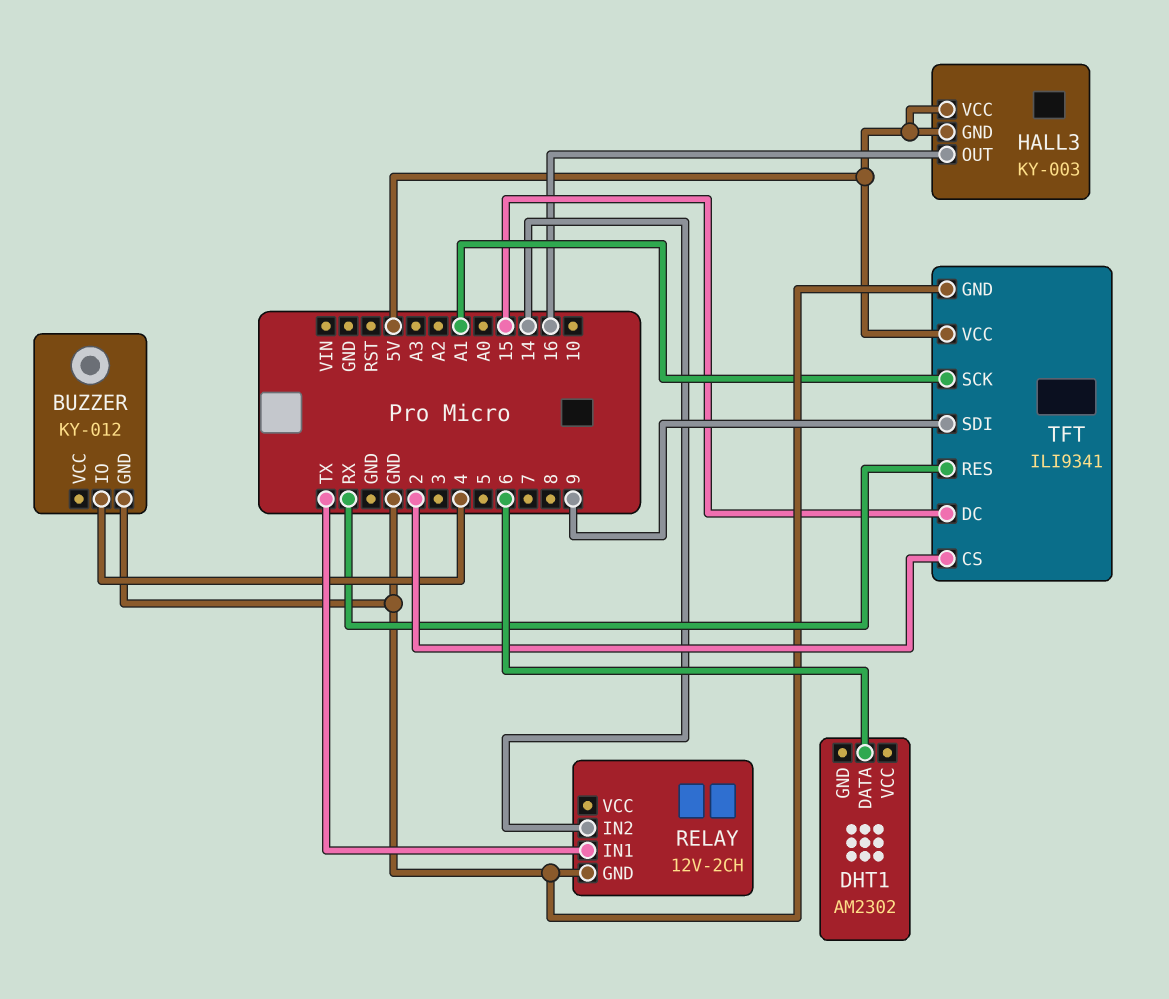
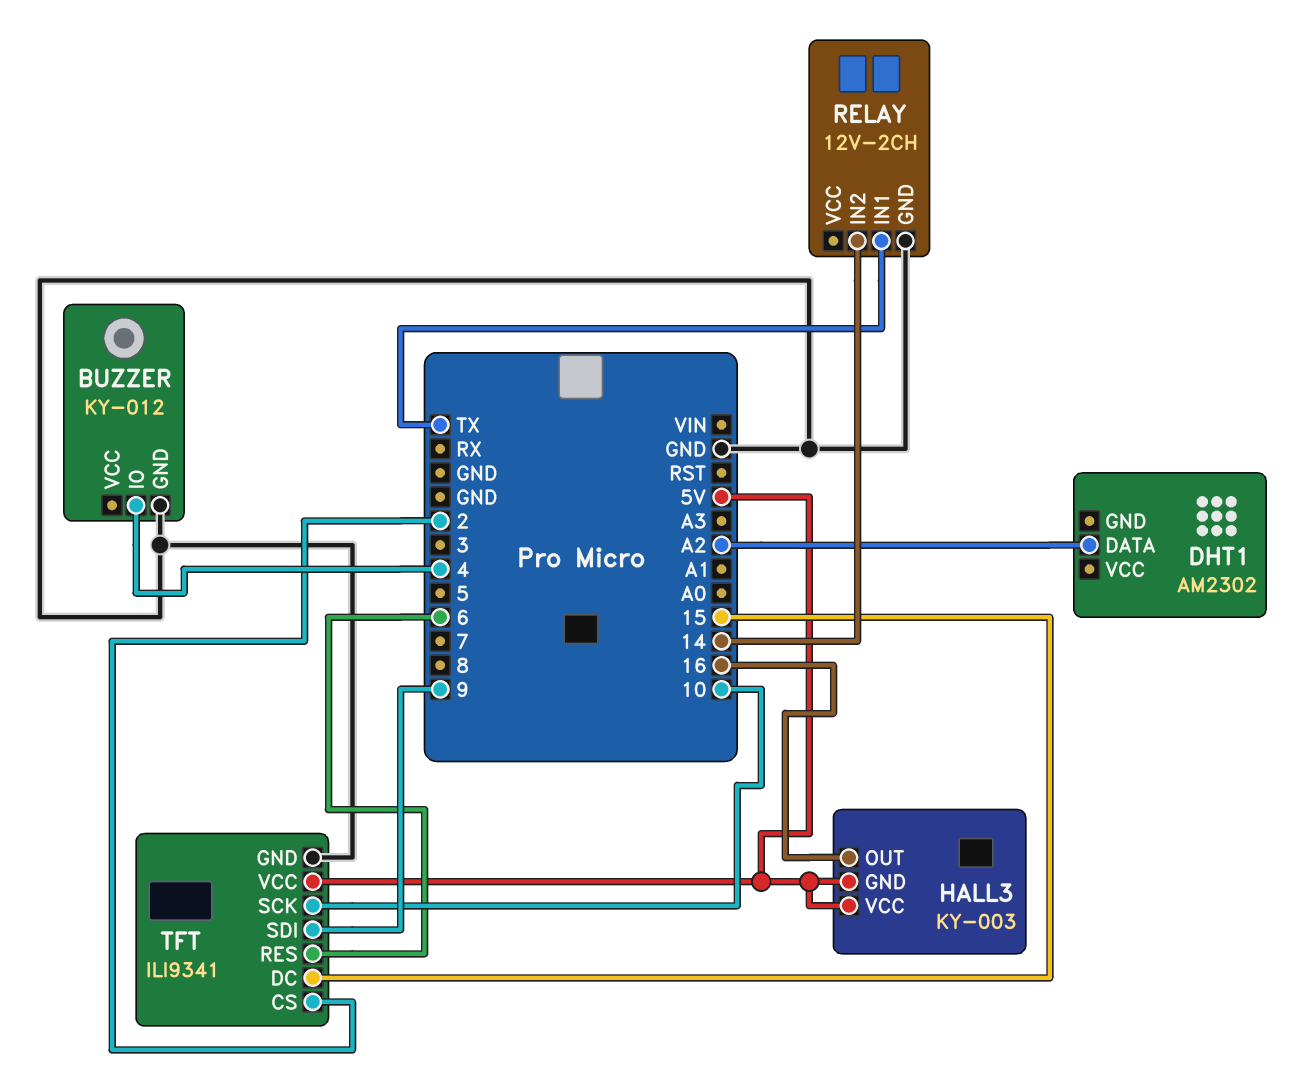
DHT1 pin DATA: 6 -> A2
TFT pin RES: RX -> 6
TFT pin SCK: A1 -> 10

